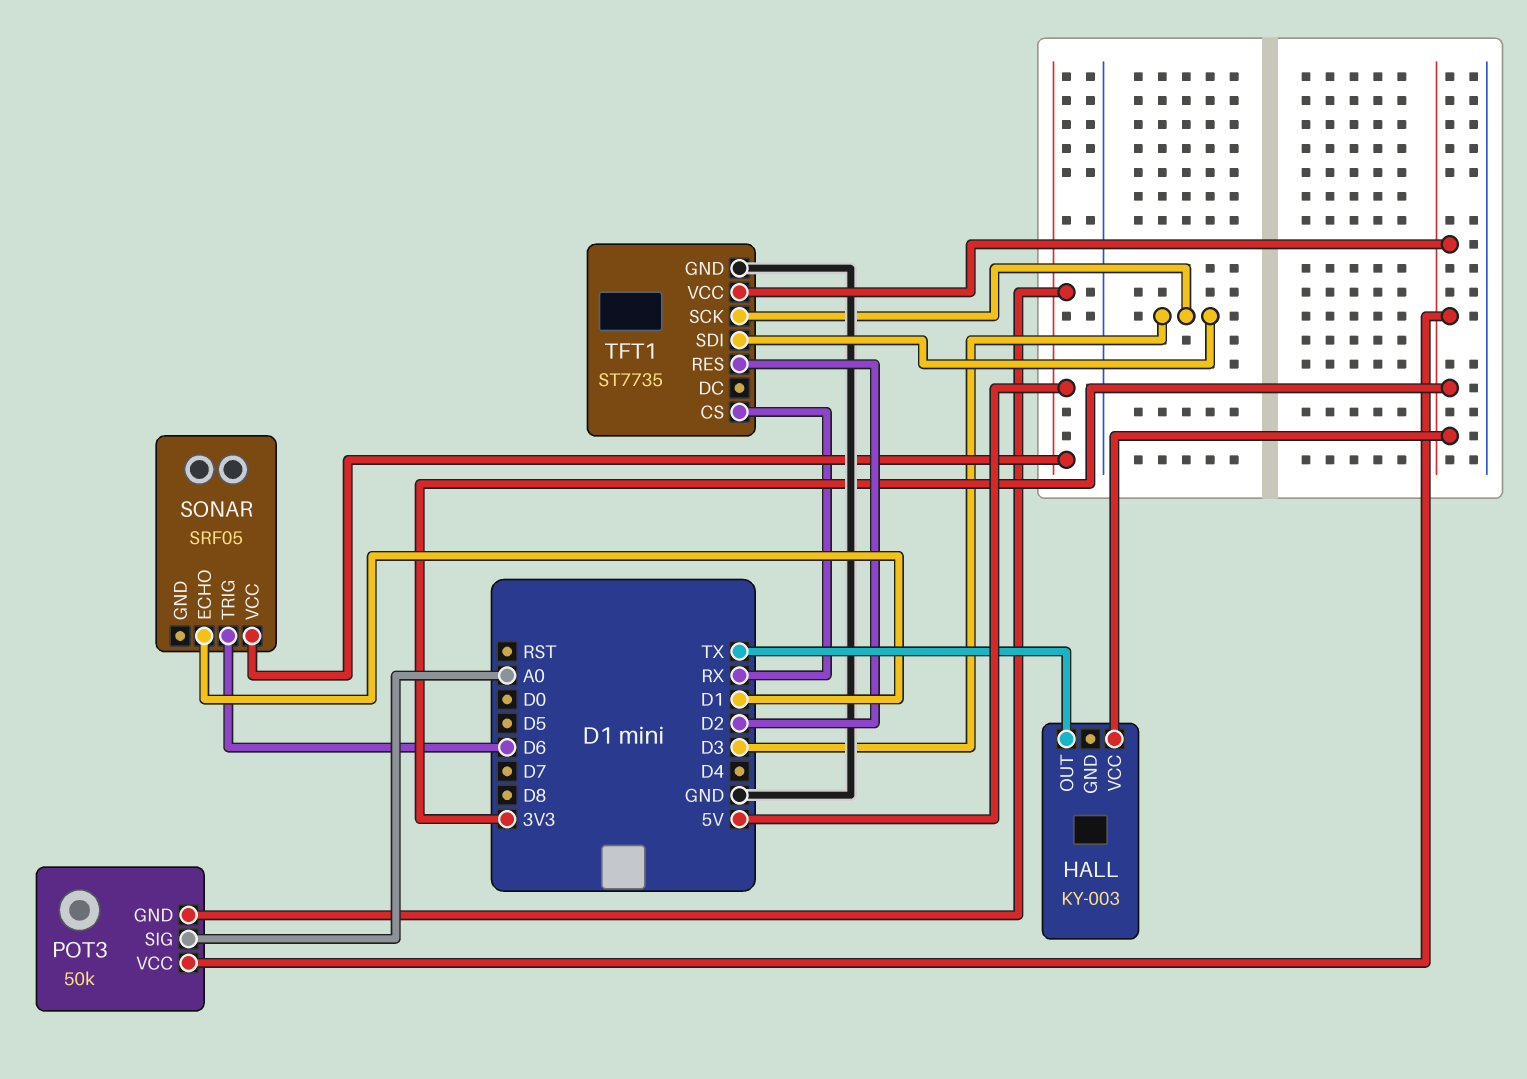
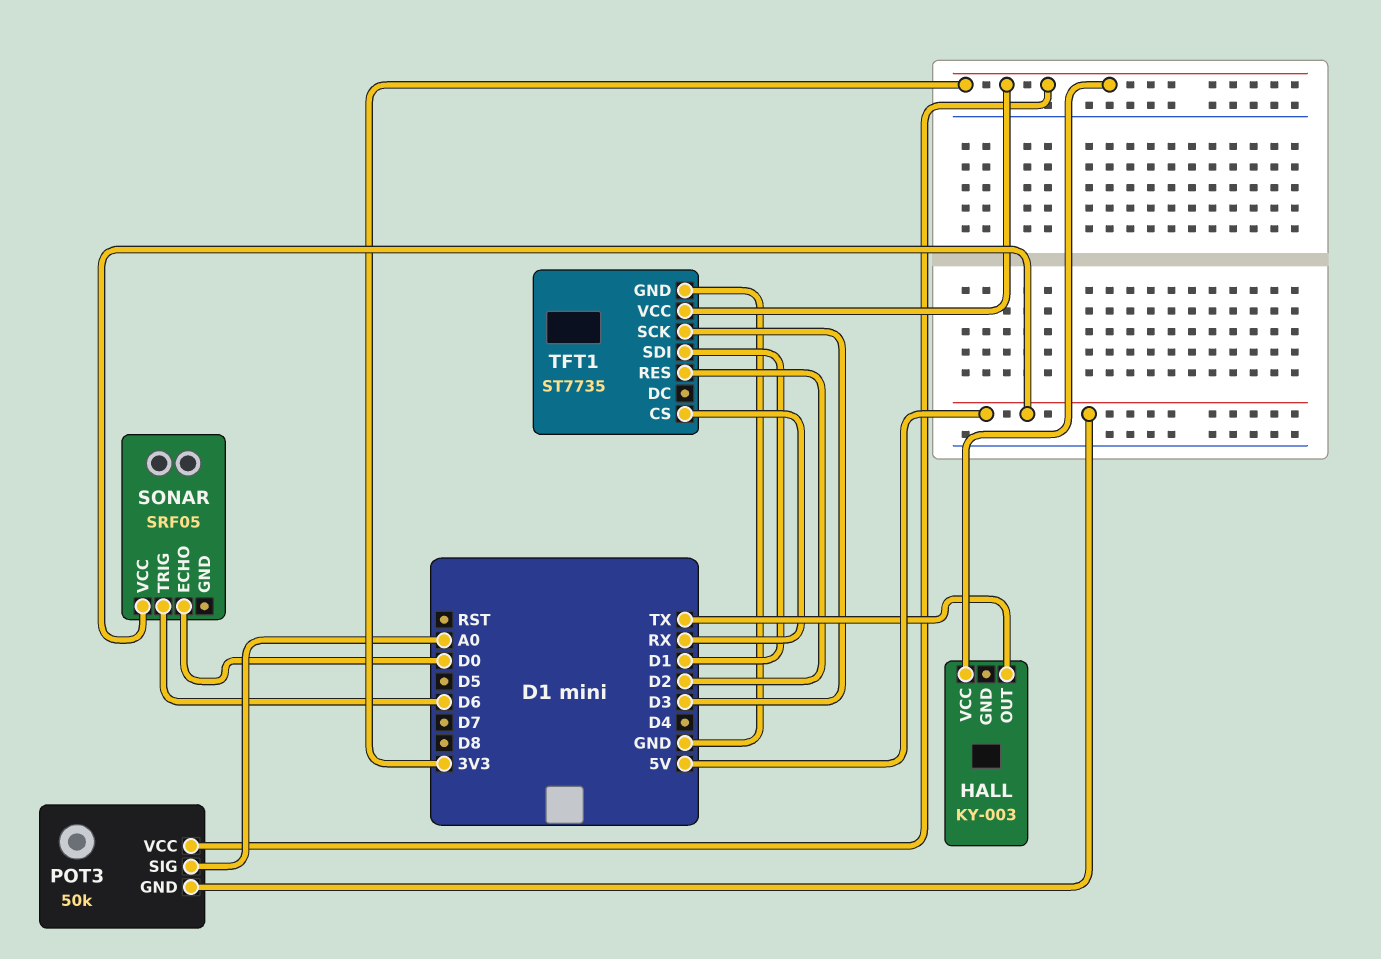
SONAR pin ECHO: D1 -> D0
TFT1 pin SDI: D3 -> D1

